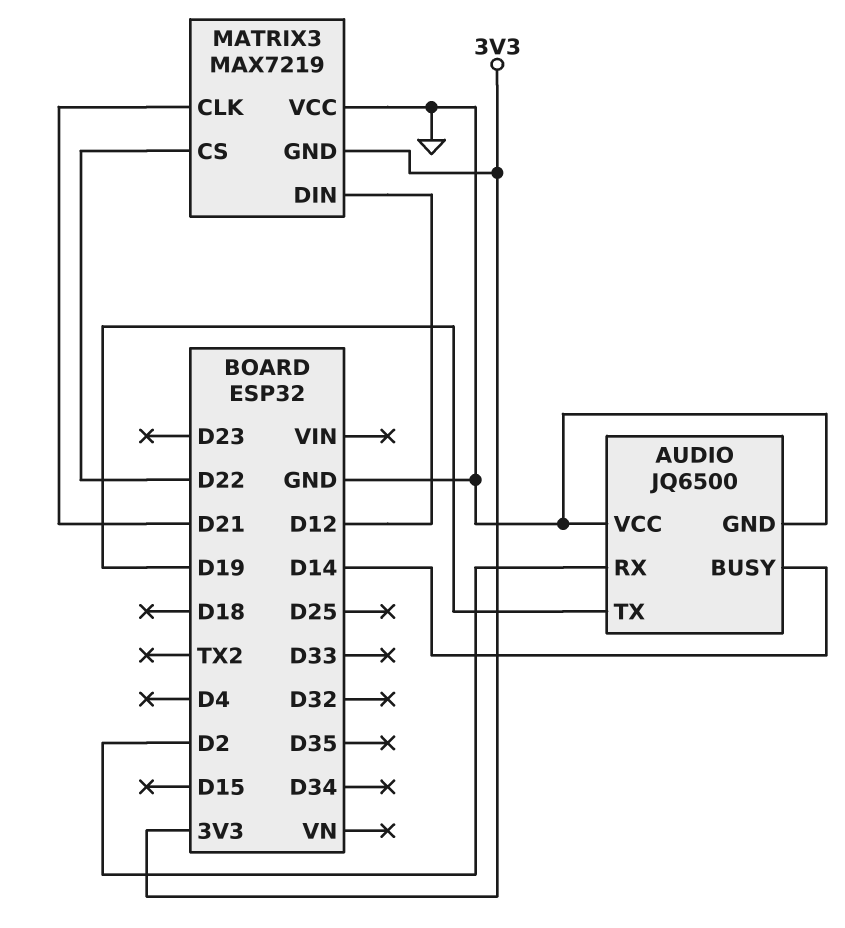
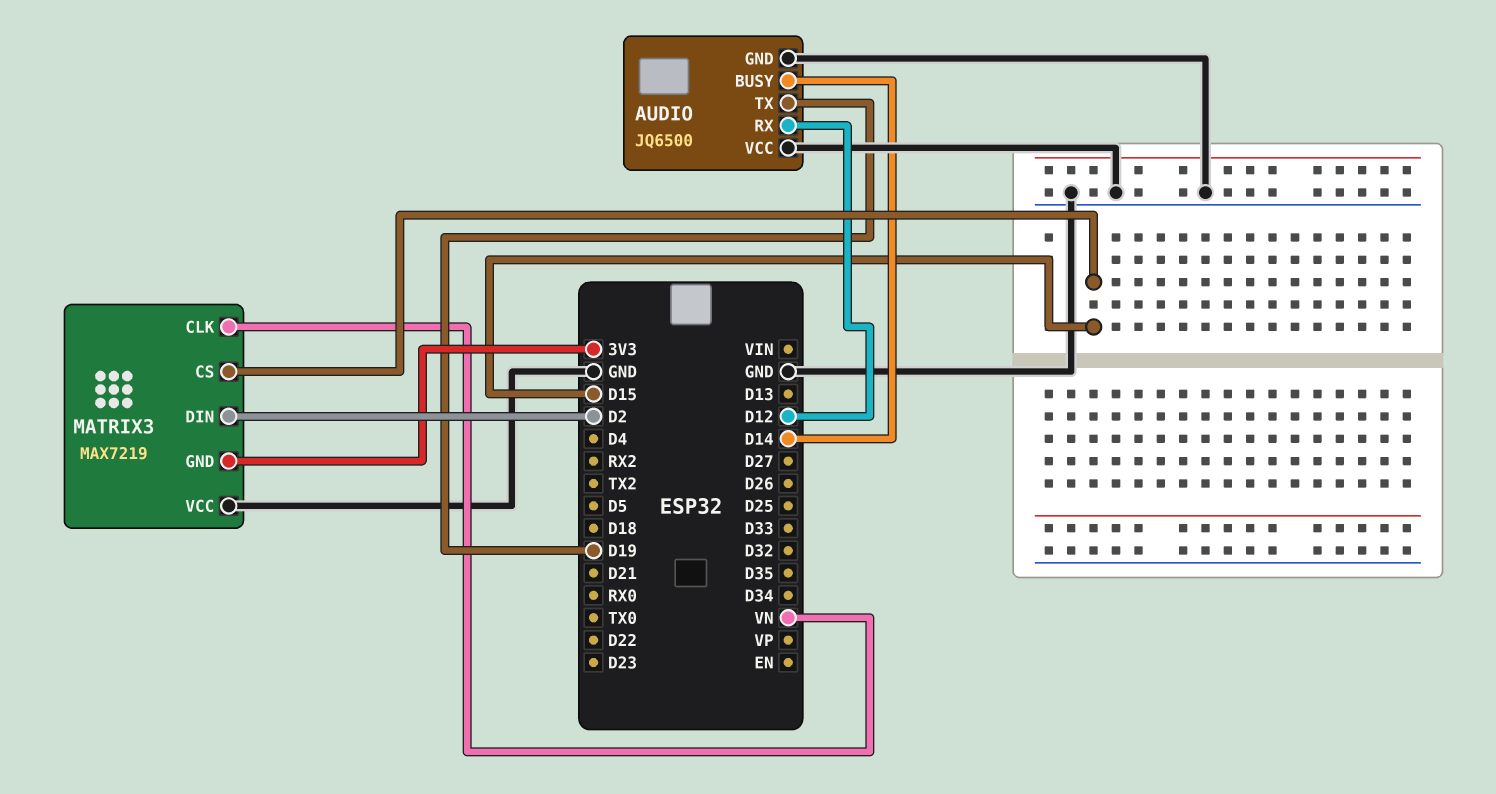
AUDIO pin RX: D2 -> D12
MATRIX3 pin CLK: D21 -> VN
MATRIX3 pin CS: D22 -> D15
MATRIX3 pin DIN: D12 -> D2

